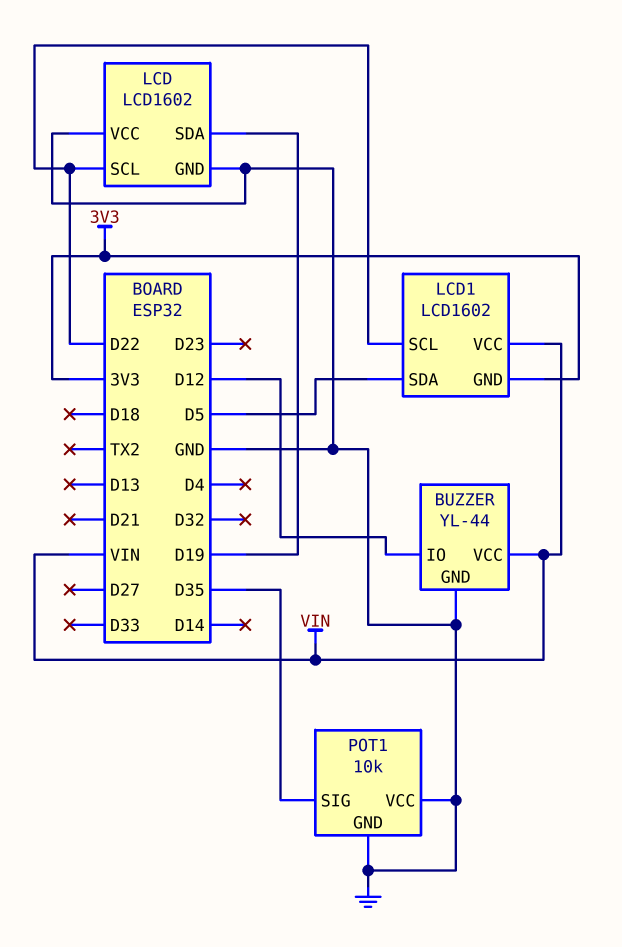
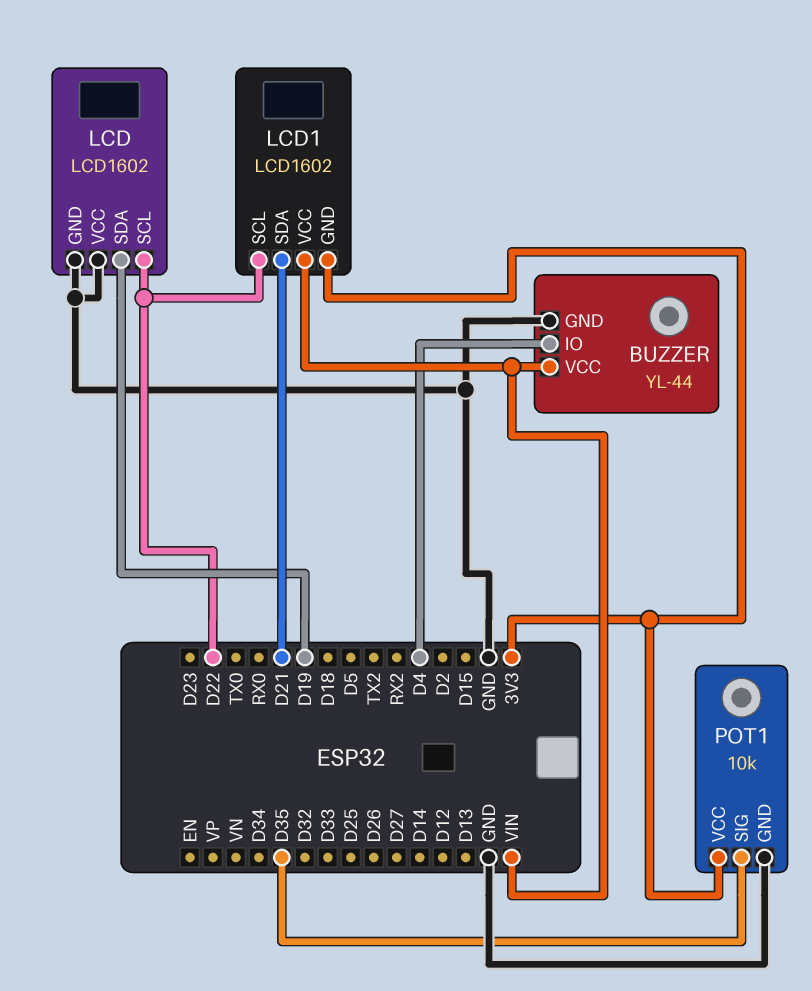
BUZZER pin IO: D12 -> D4
LCD1 pin SDA: D5 -> D21
POT1 pin VCC: GND -> 3V3

